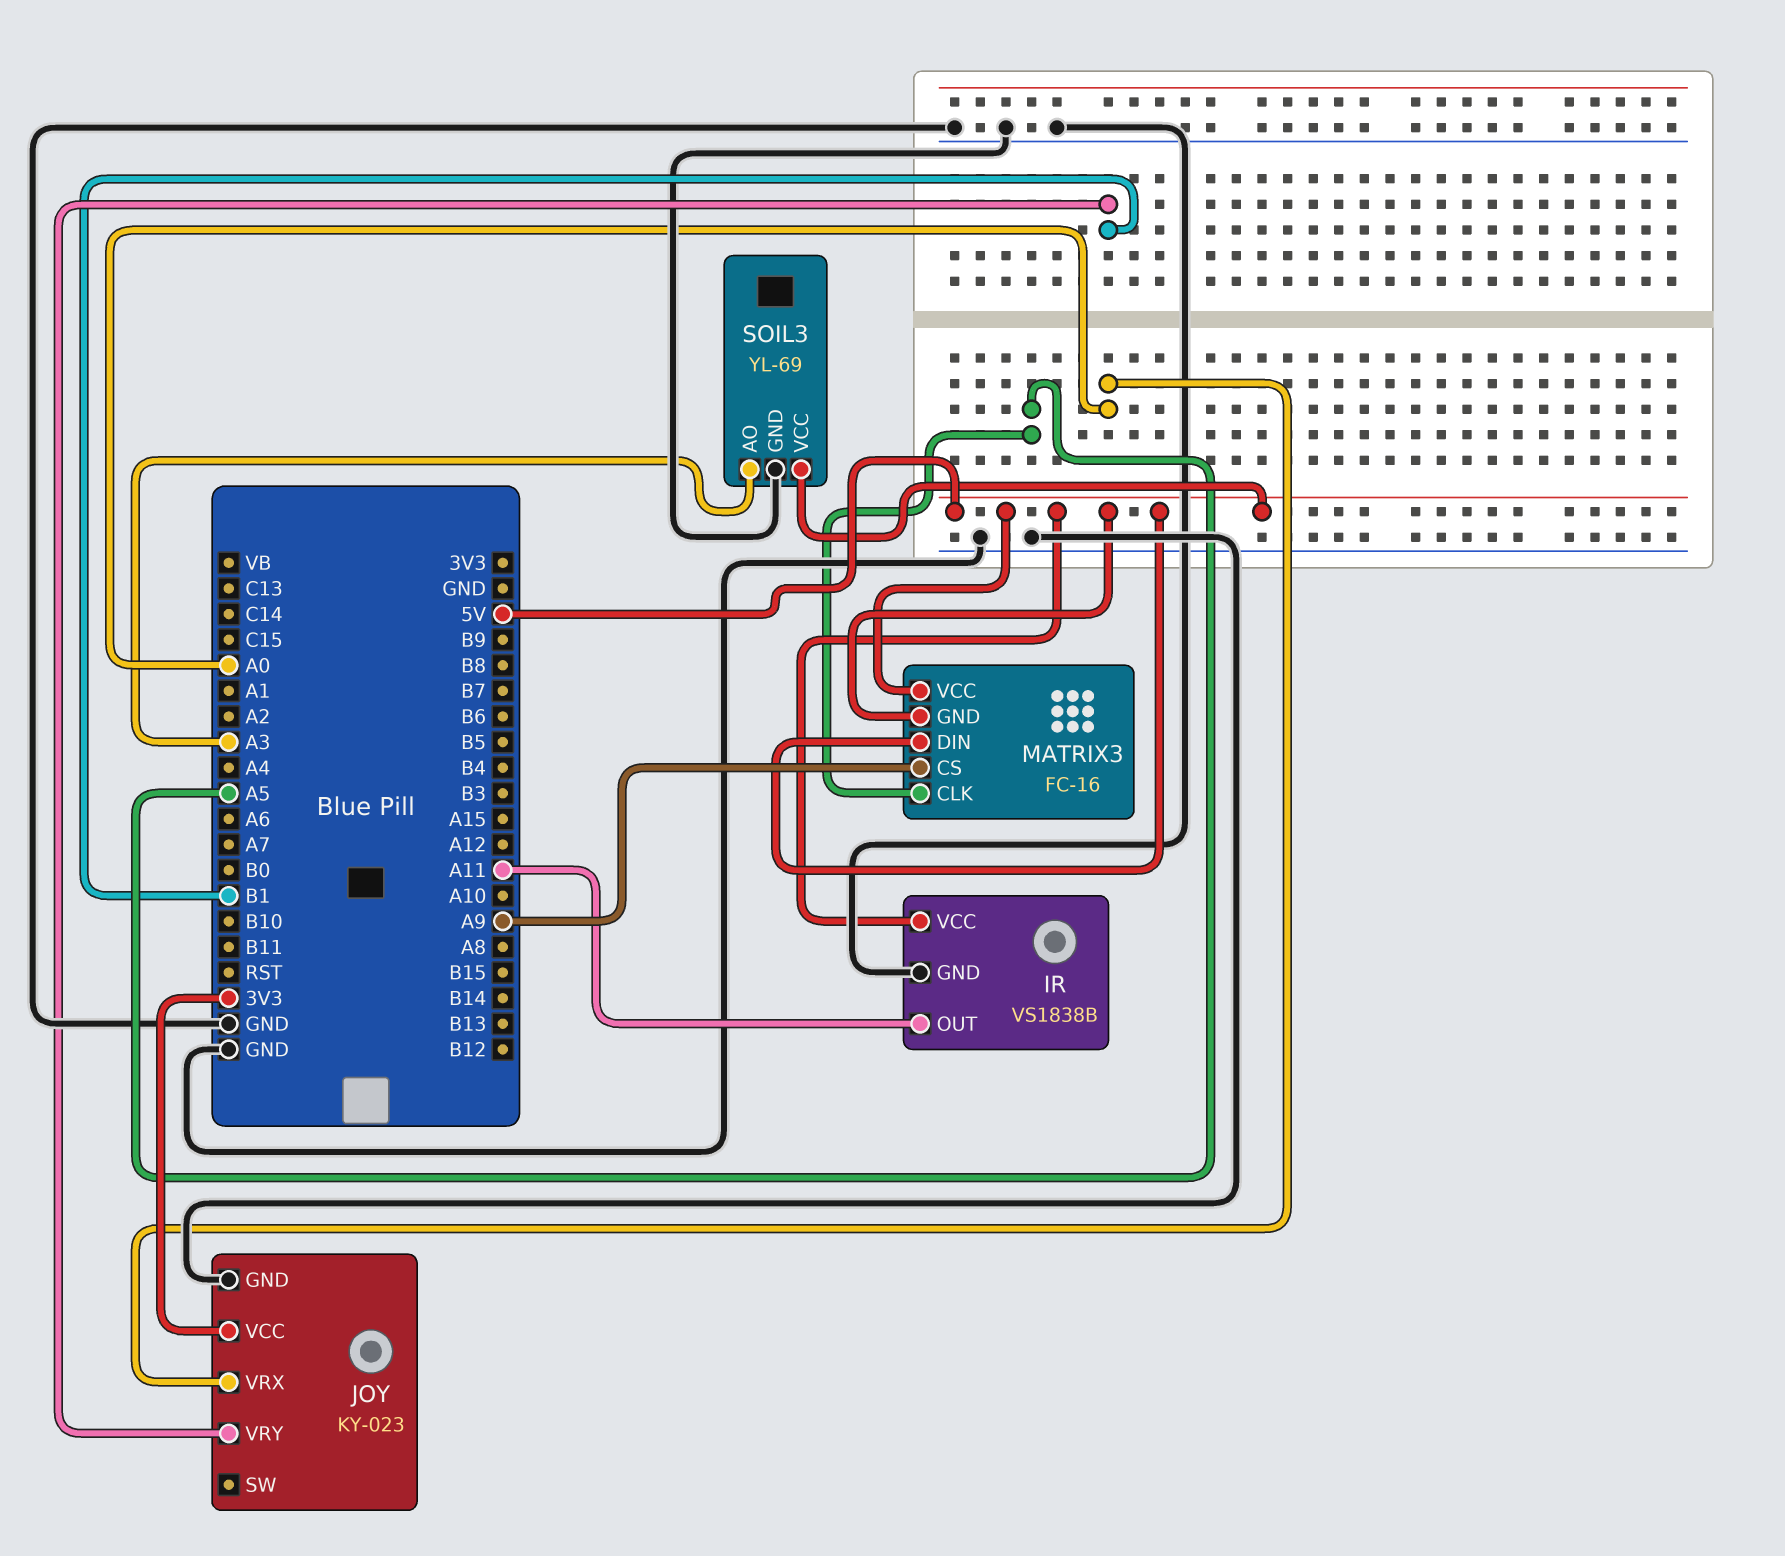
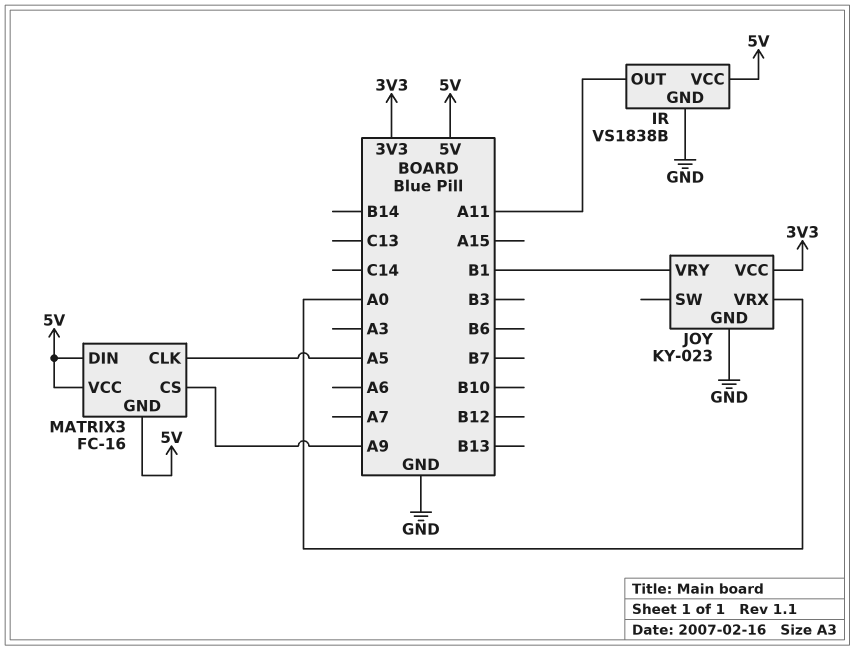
SOIL3: YL-69 -> none
SOIL3 pin AO: A3 -> none
SOIL3 pin GND: GND -> none
SOIL3 pin VCC: 5V -> none

